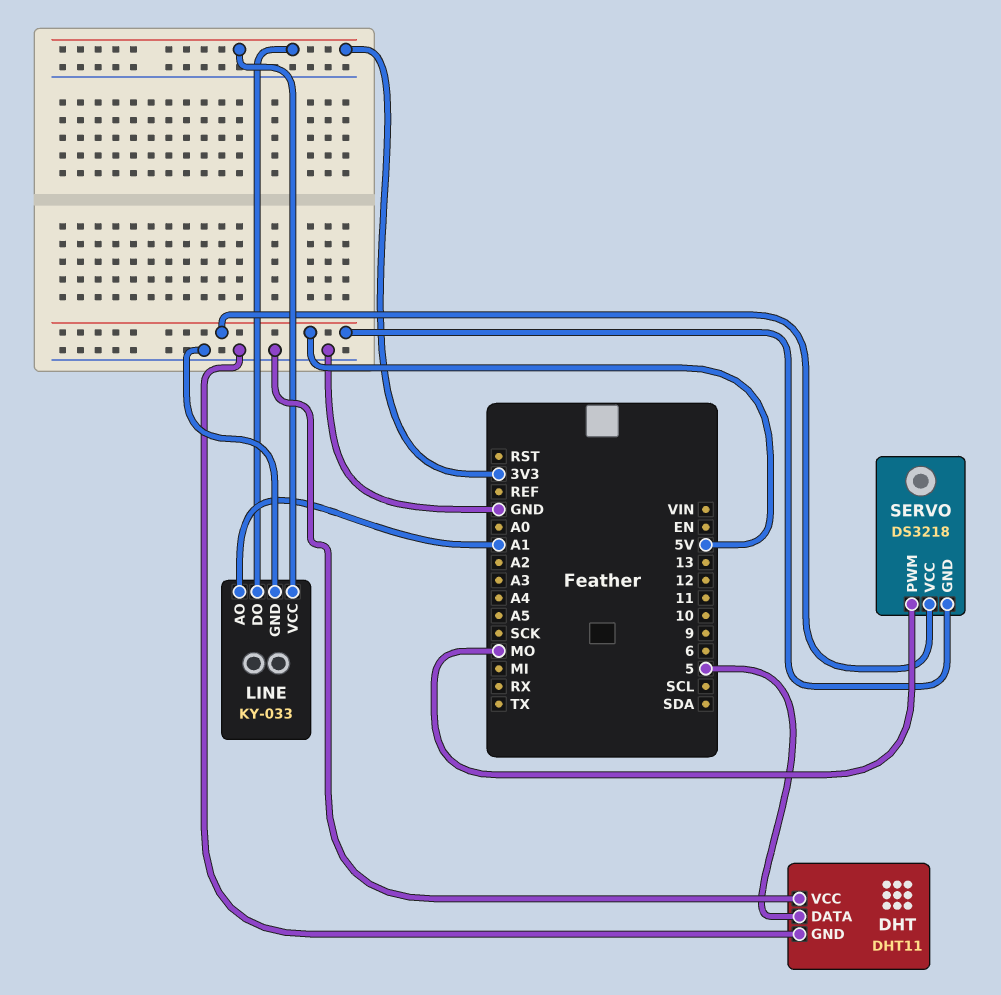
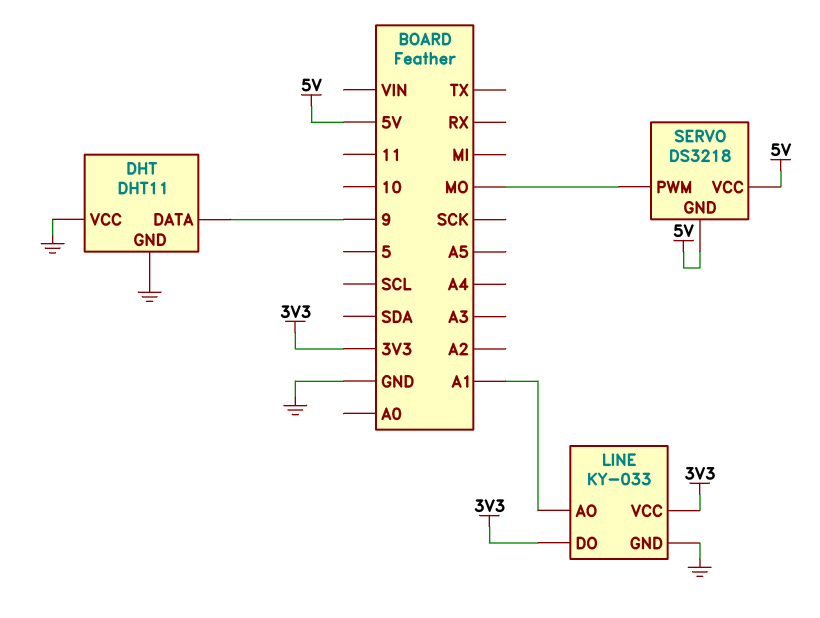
DHT pin DATA: 5 -> 9

